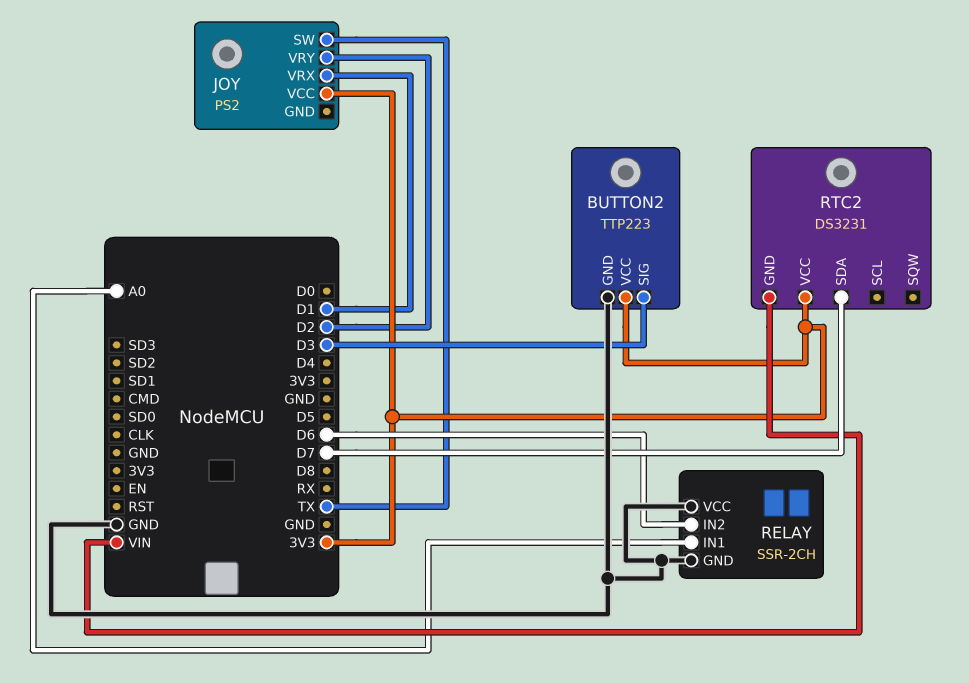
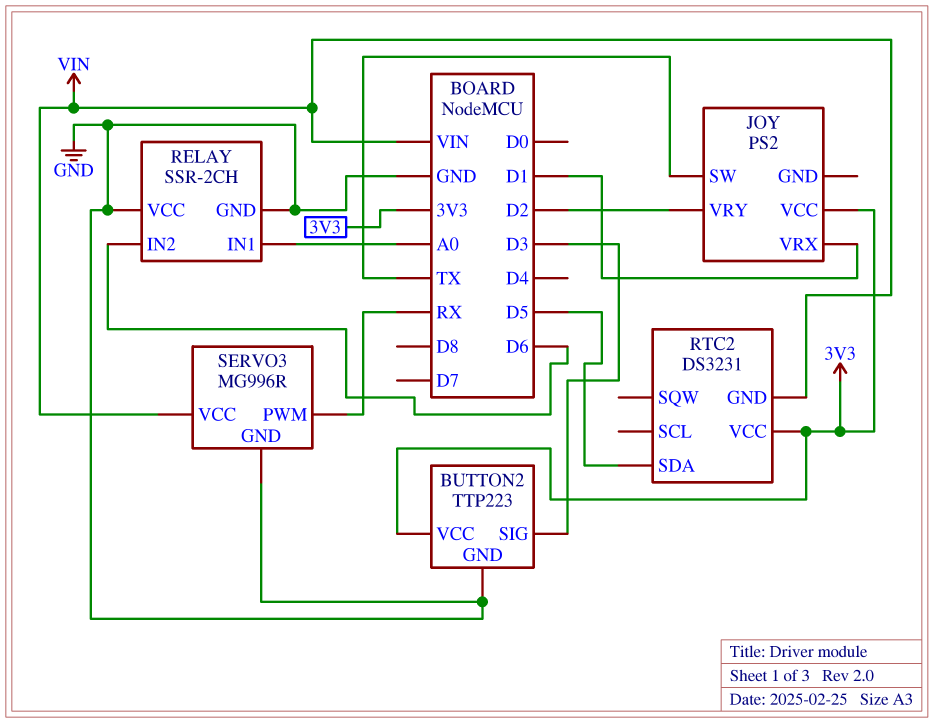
RTC2 pin SDA: D7 -> D5
SERVO3: none -> MG996R
SERVO3 pin GND: none -> GND
SERVO3 pin PWM: none -> RX
SERVO3 pin VCC: none -> VIN

